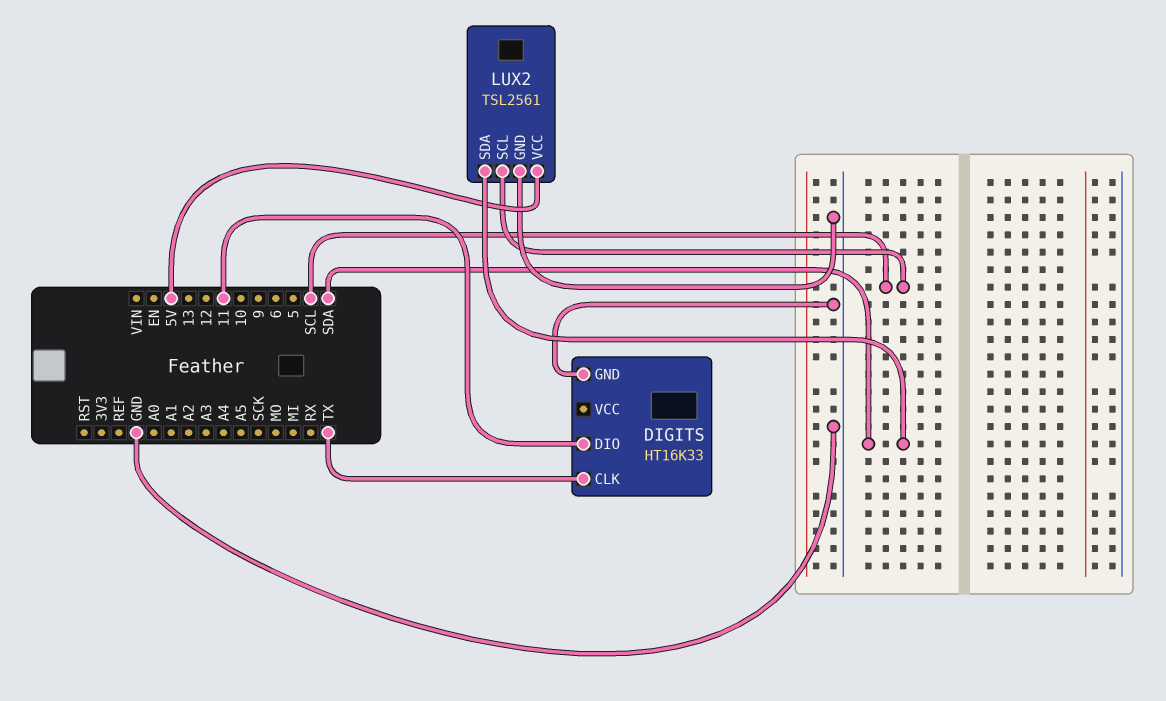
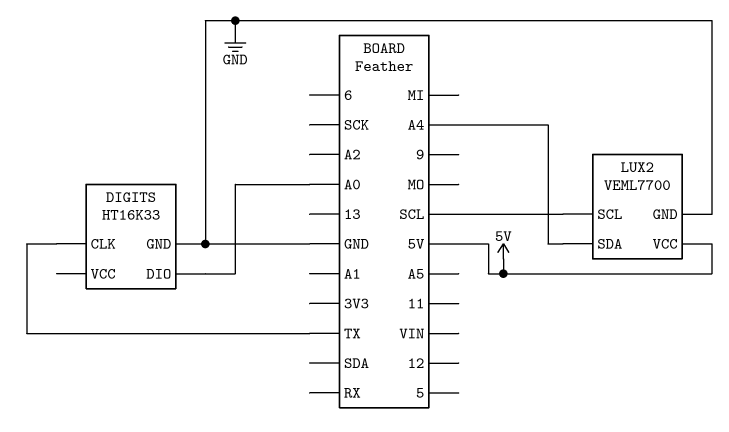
DIGITS pin DIO: 11 -> A0
LUX2: TSL2561 -> VEML7700
LUX2 pin SDA: SDA -> A4

